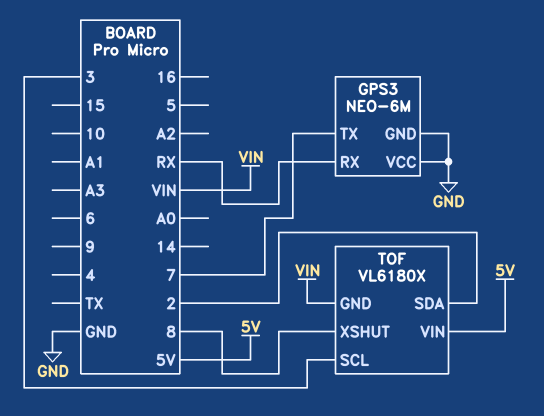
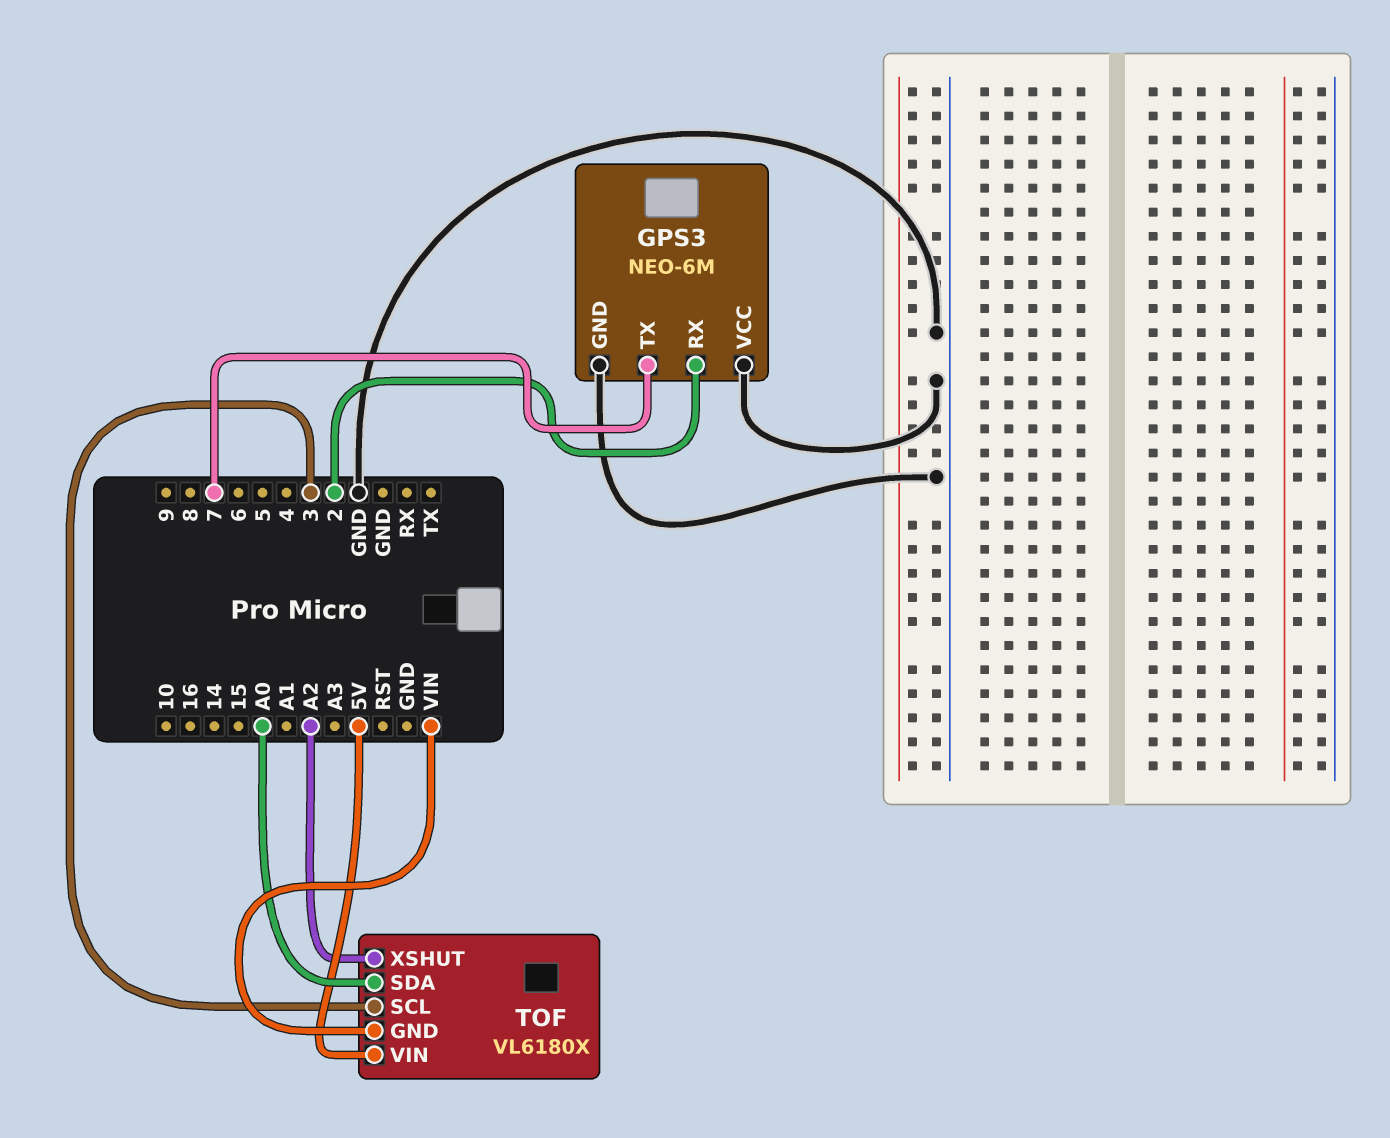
GPS3 pin RX: RX -> 2
TOF pin SDA: 2 -> A0
TOF pin XSHUT: 8 -> A2

